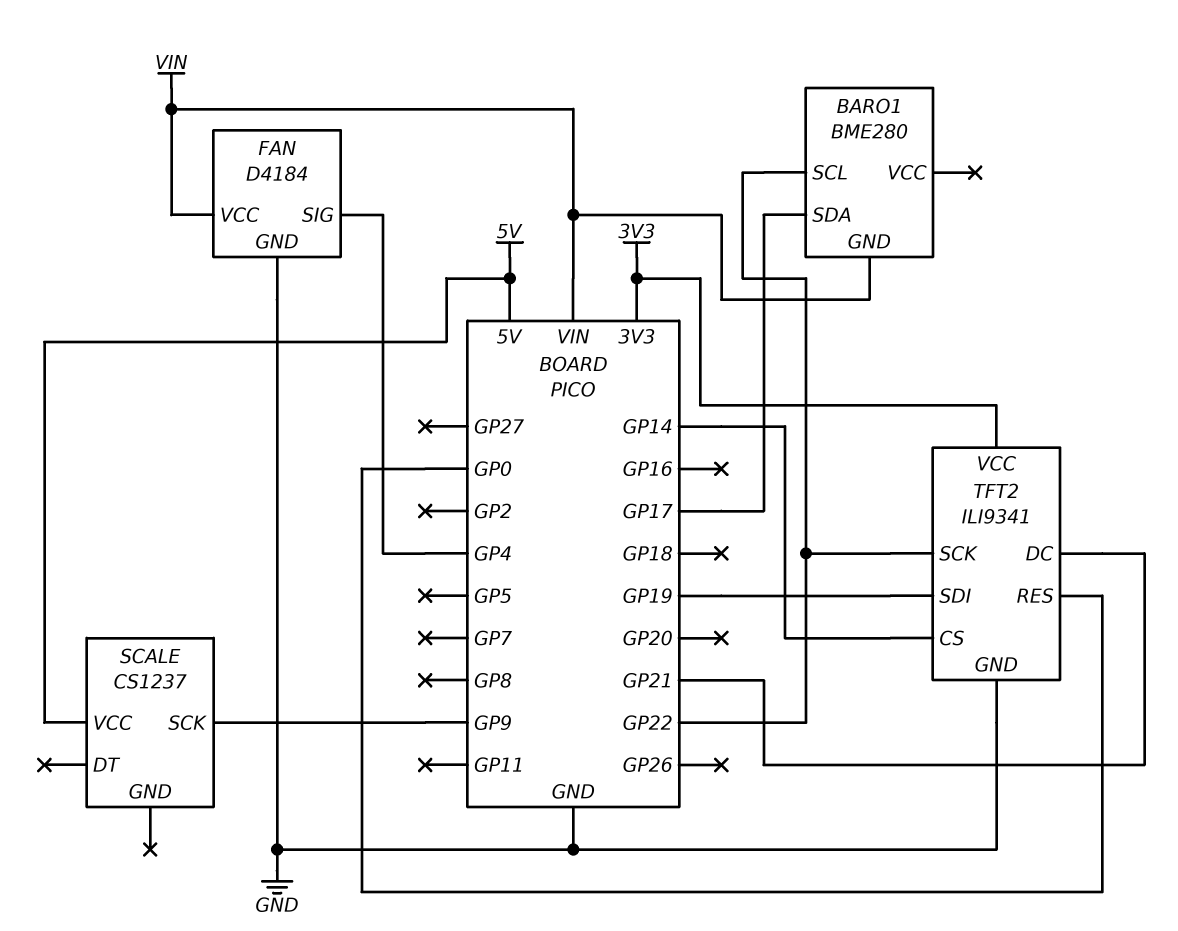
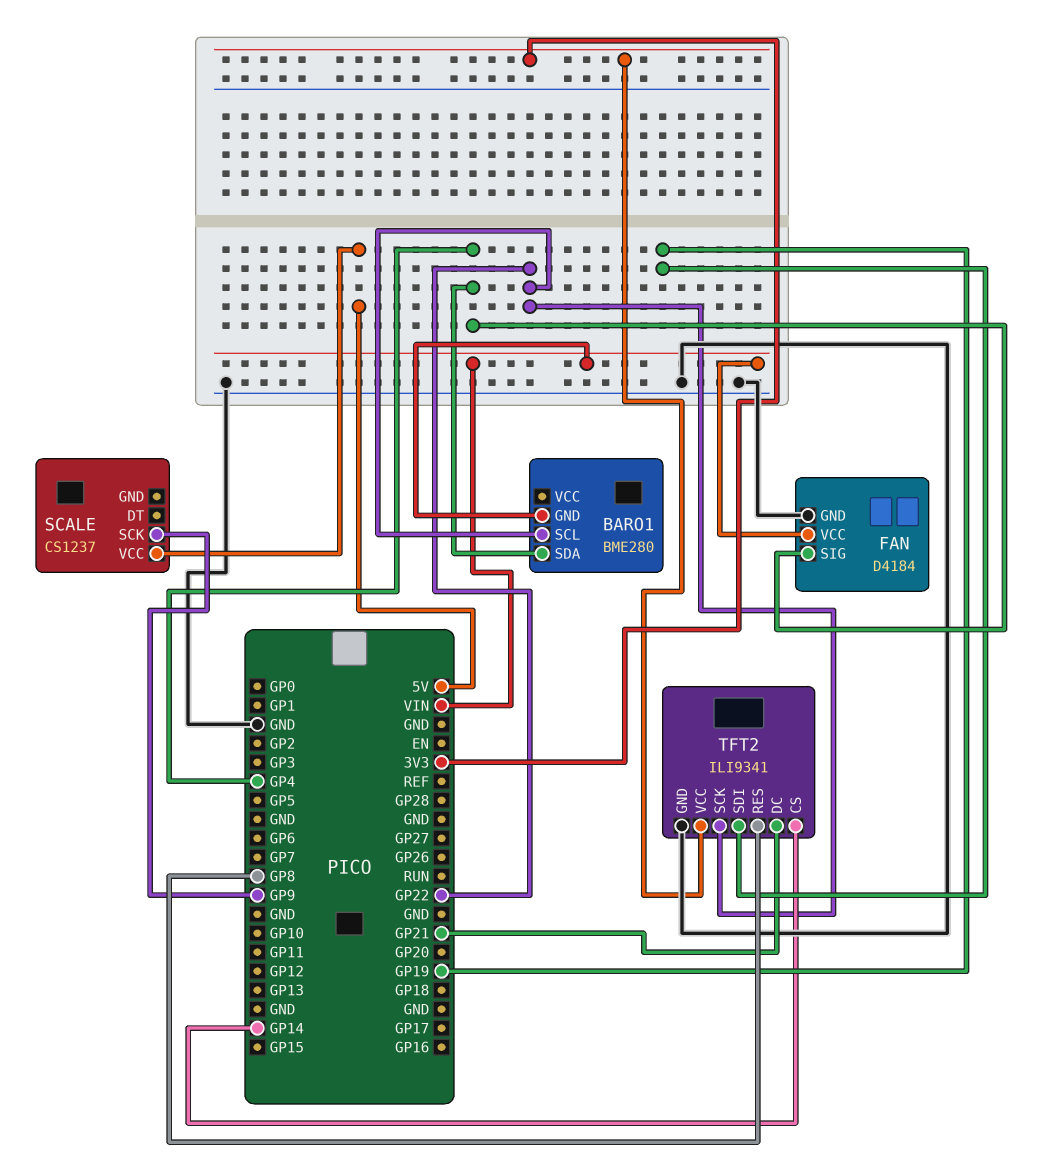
BARO1 pin SDA: GP17 -> GP4
TFT2 pin RES: GP0 -> GP8

